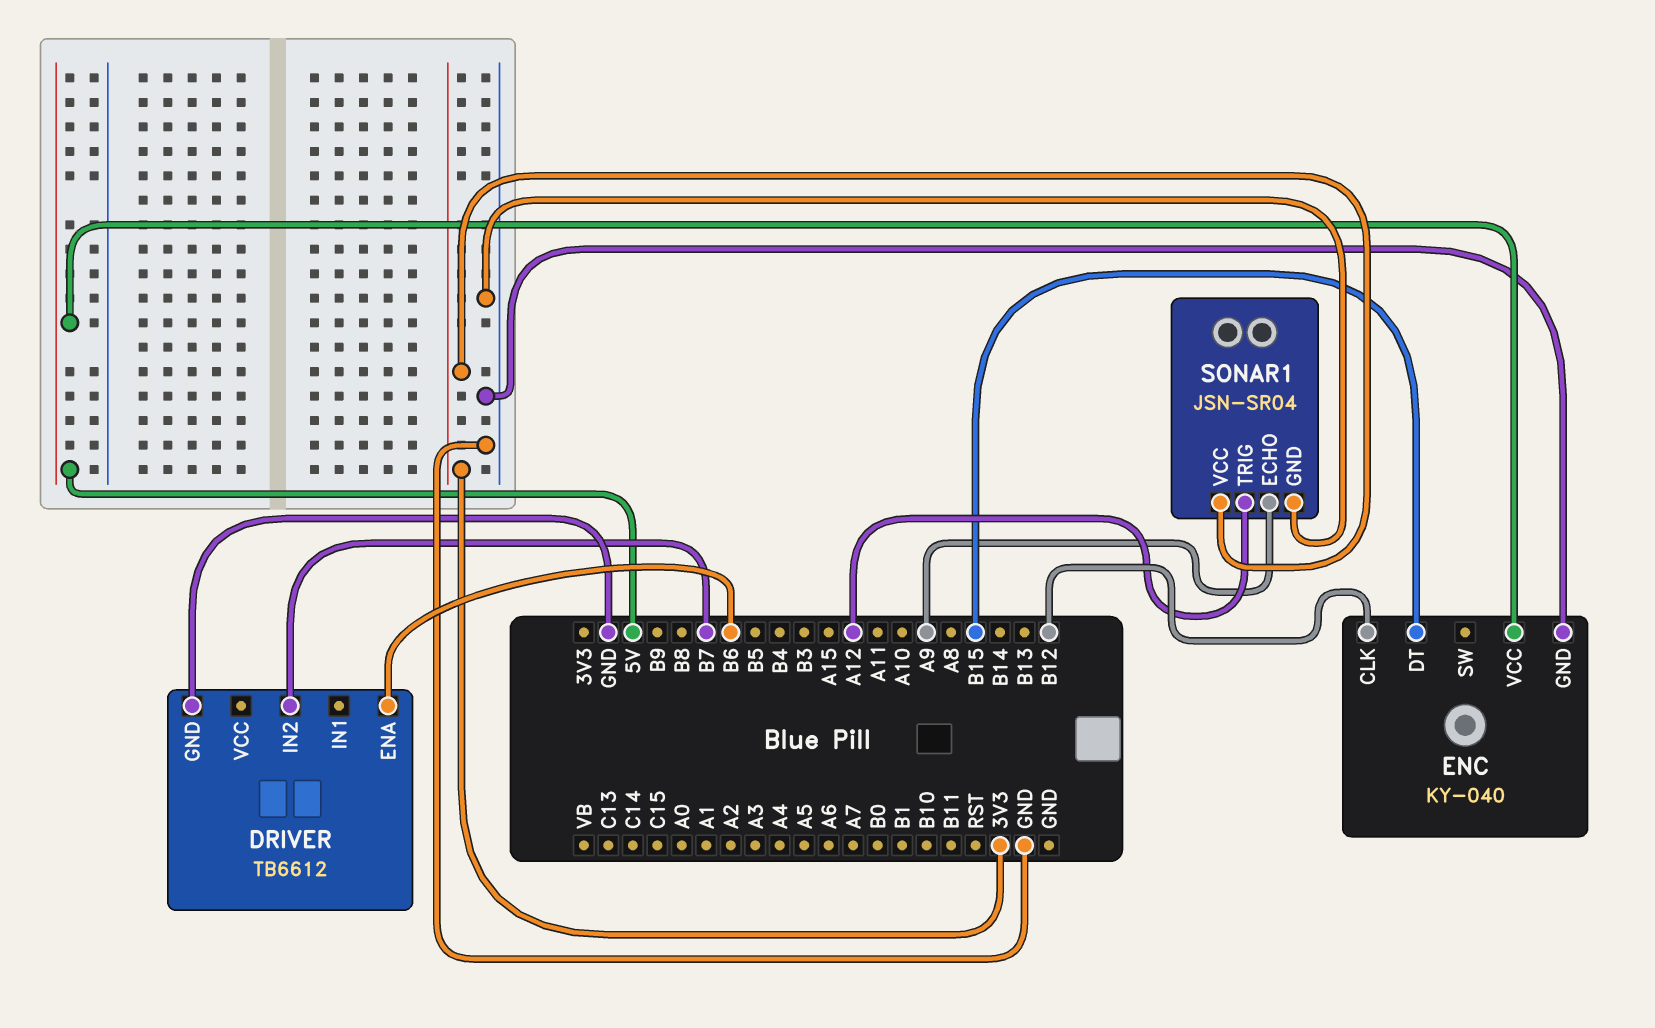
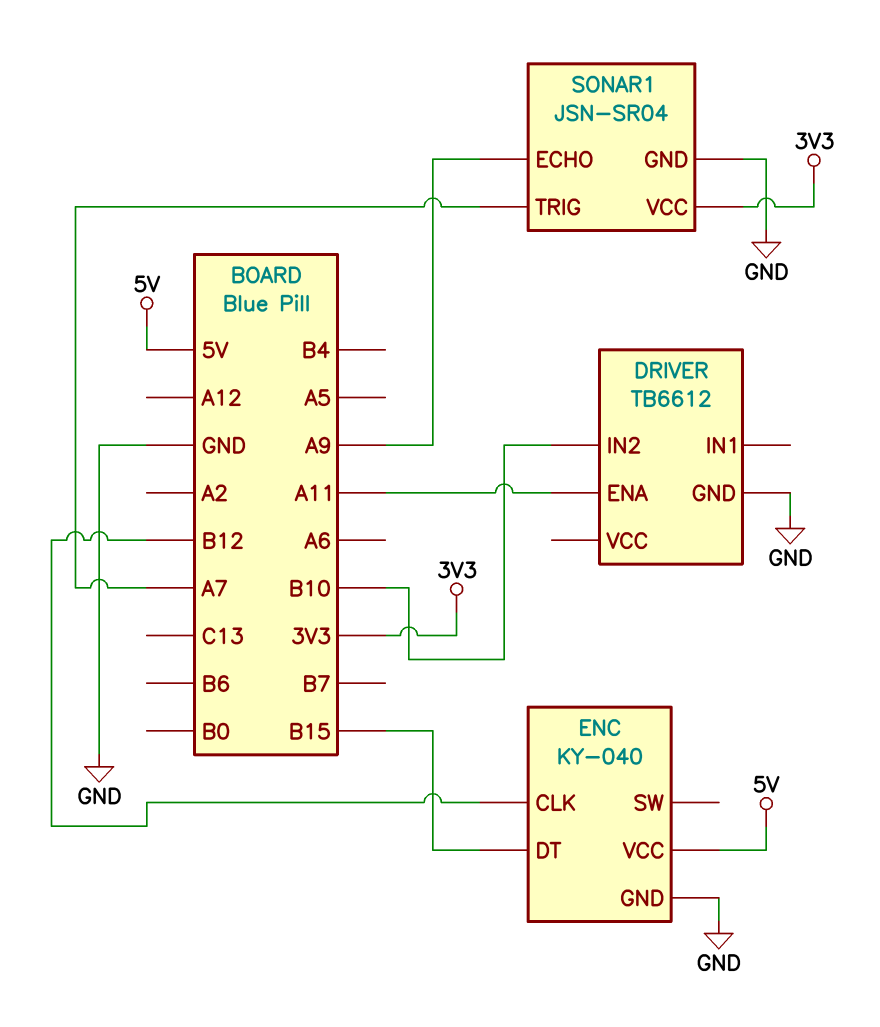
DRIVER pin ENA: B6 -> A11
DRIVER pin IN2: B7 -> B10
SONAR1 pin TRIG: A12 -> A7

